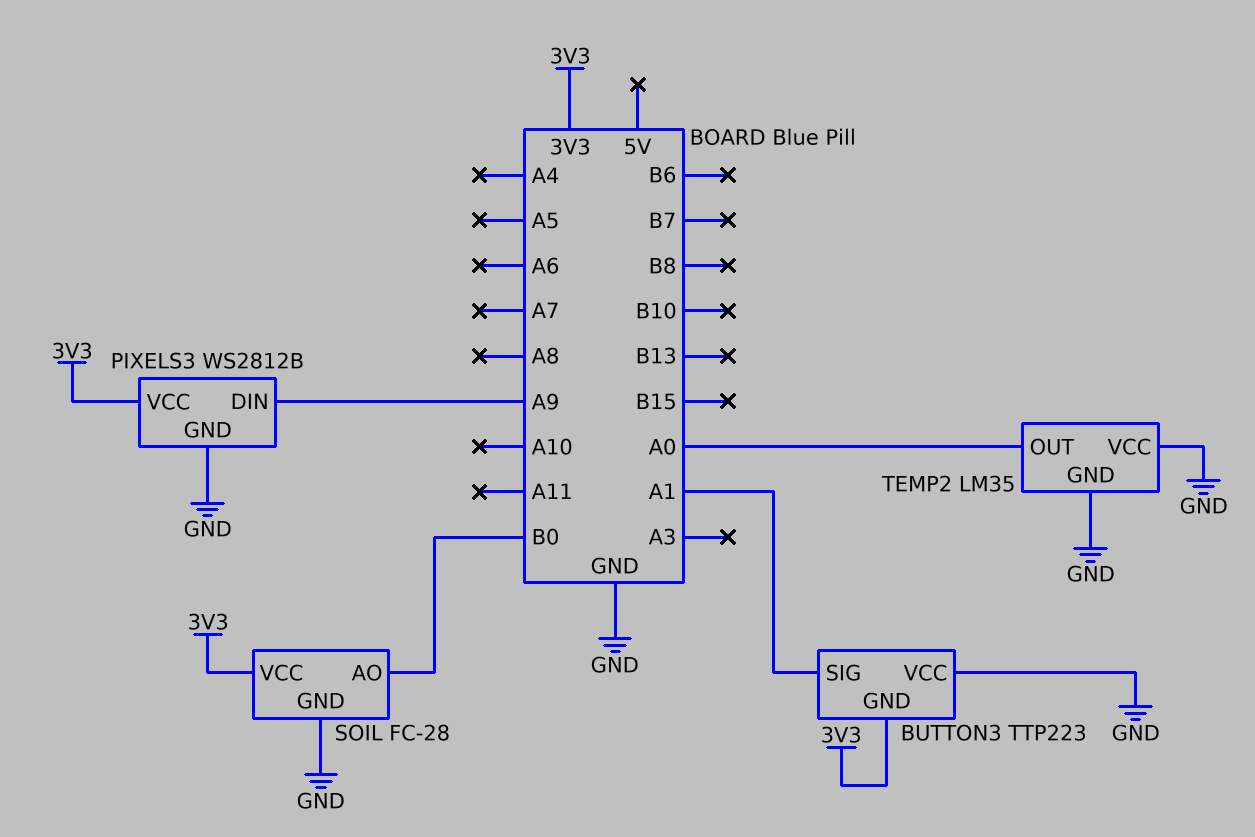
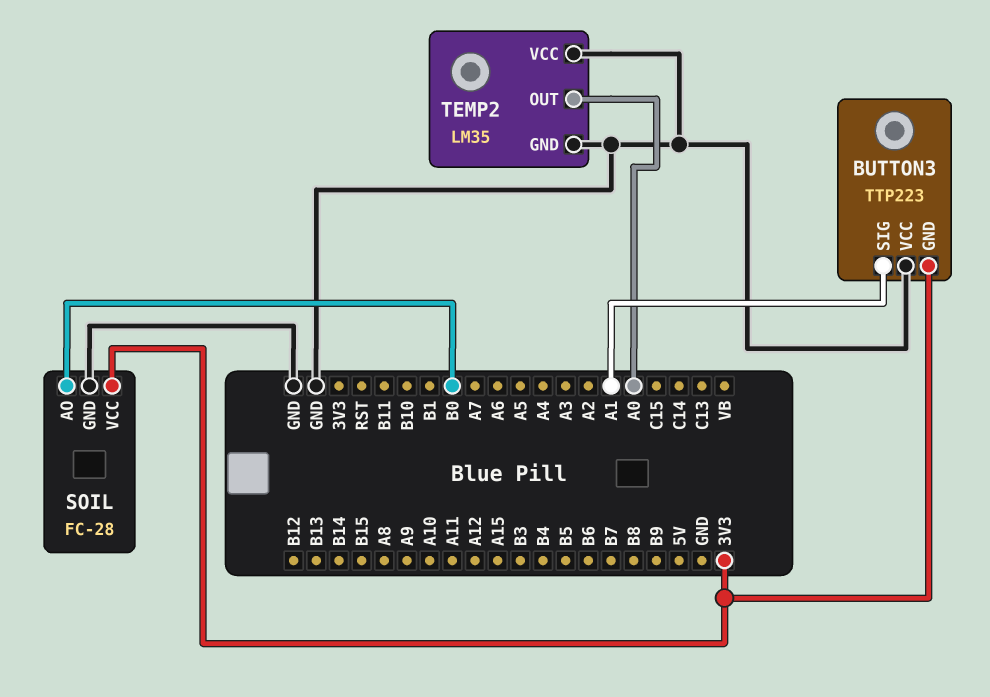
PIXELS3: WS2812B -> none
PIXELS3 pin DIN: A9 -> none
PIXELS3 pin GND: GND -> none
PIXELS3 pin VCC: 3V3 -> none

